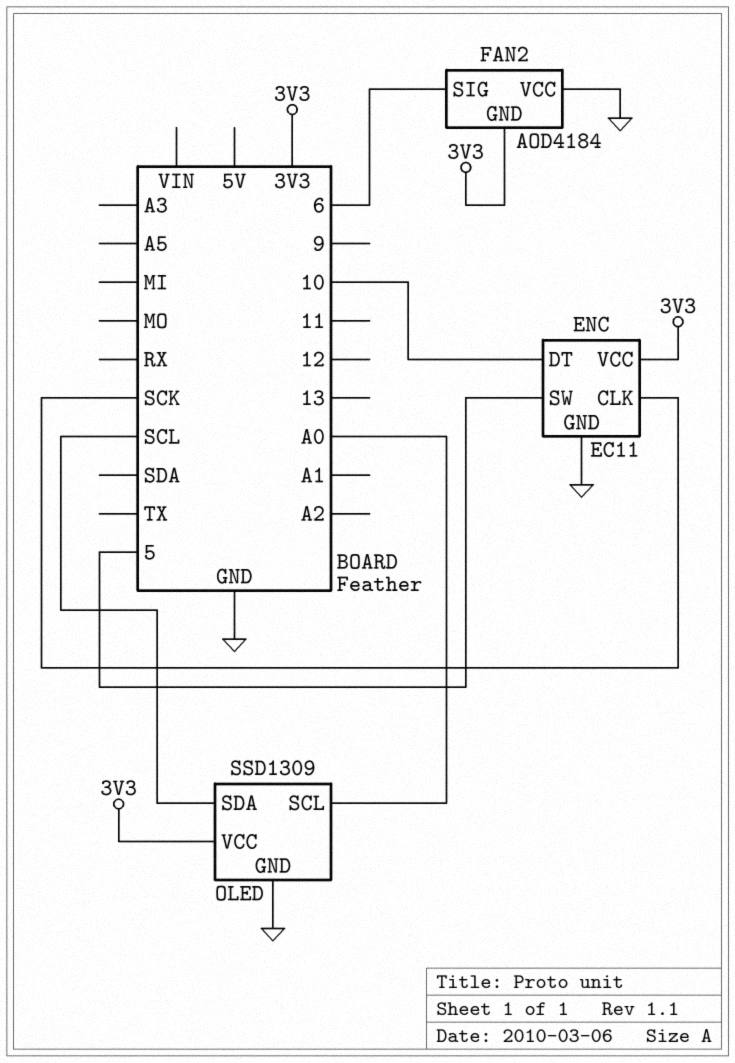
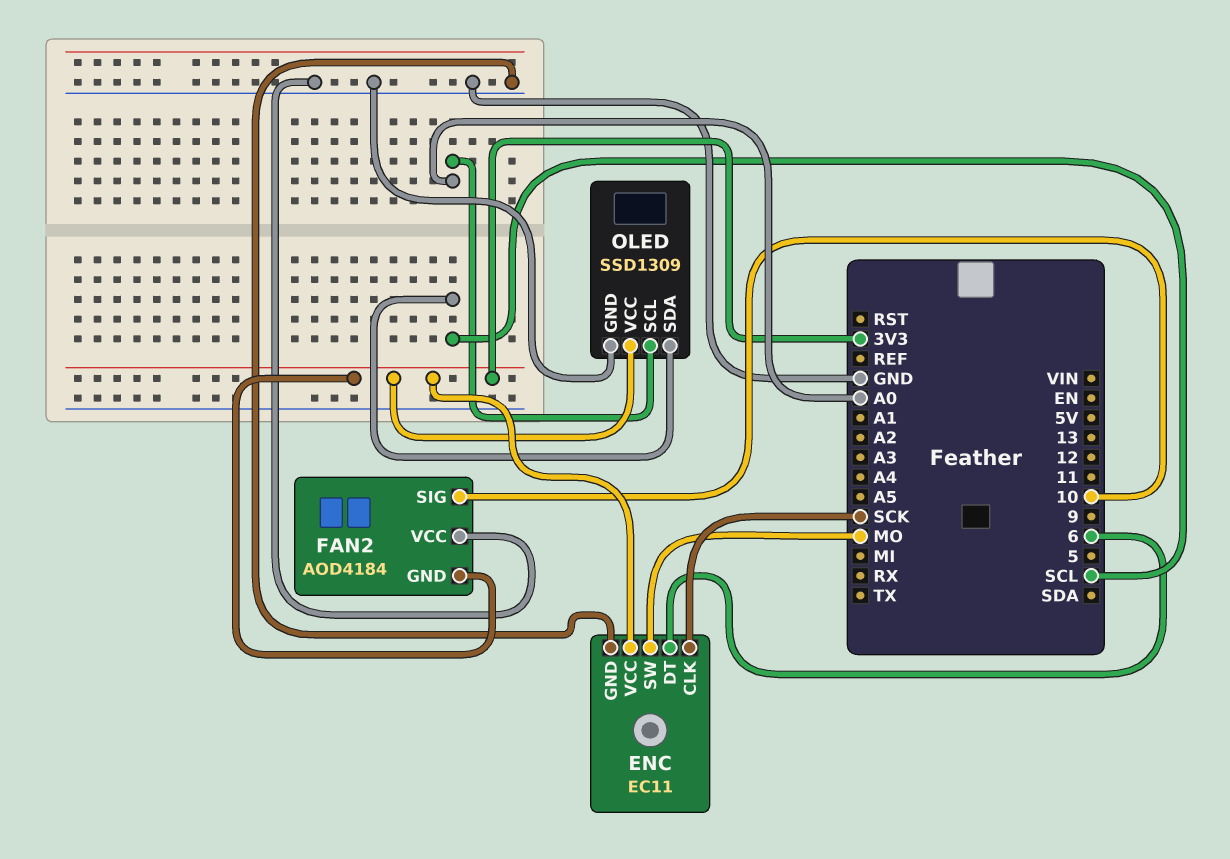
ENC pin DT: 10 -> 6
ENC pin SW: 5 -> MO
FAN2 pin SIG: 6 -> 10

